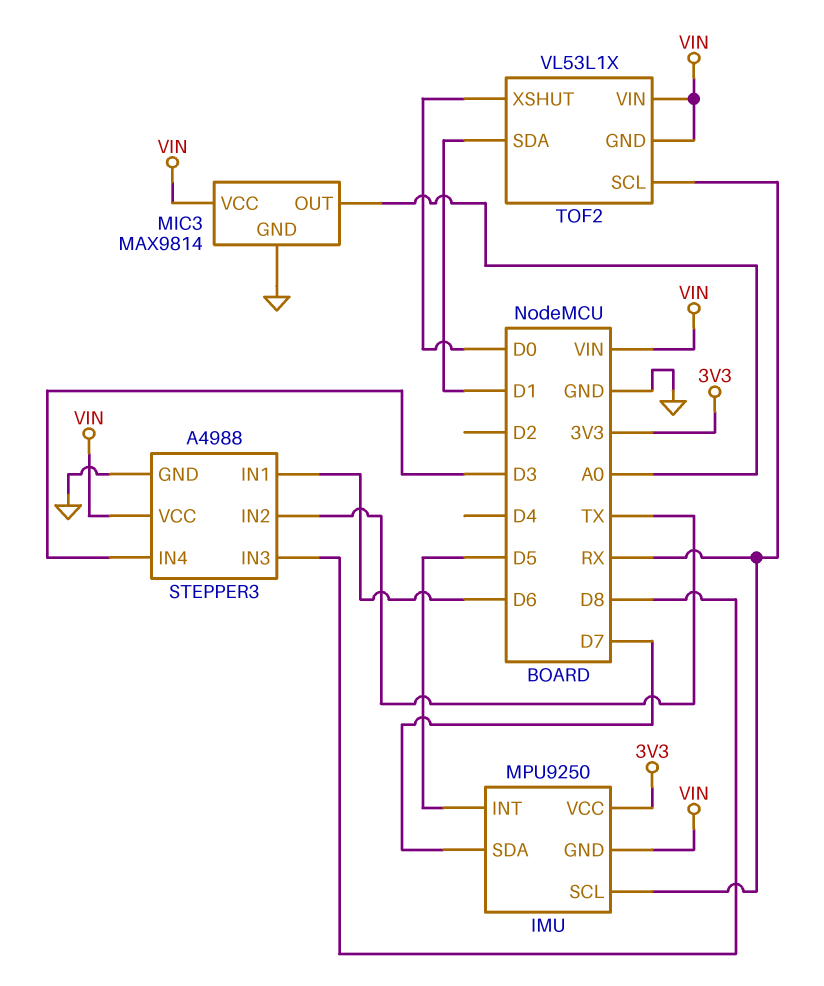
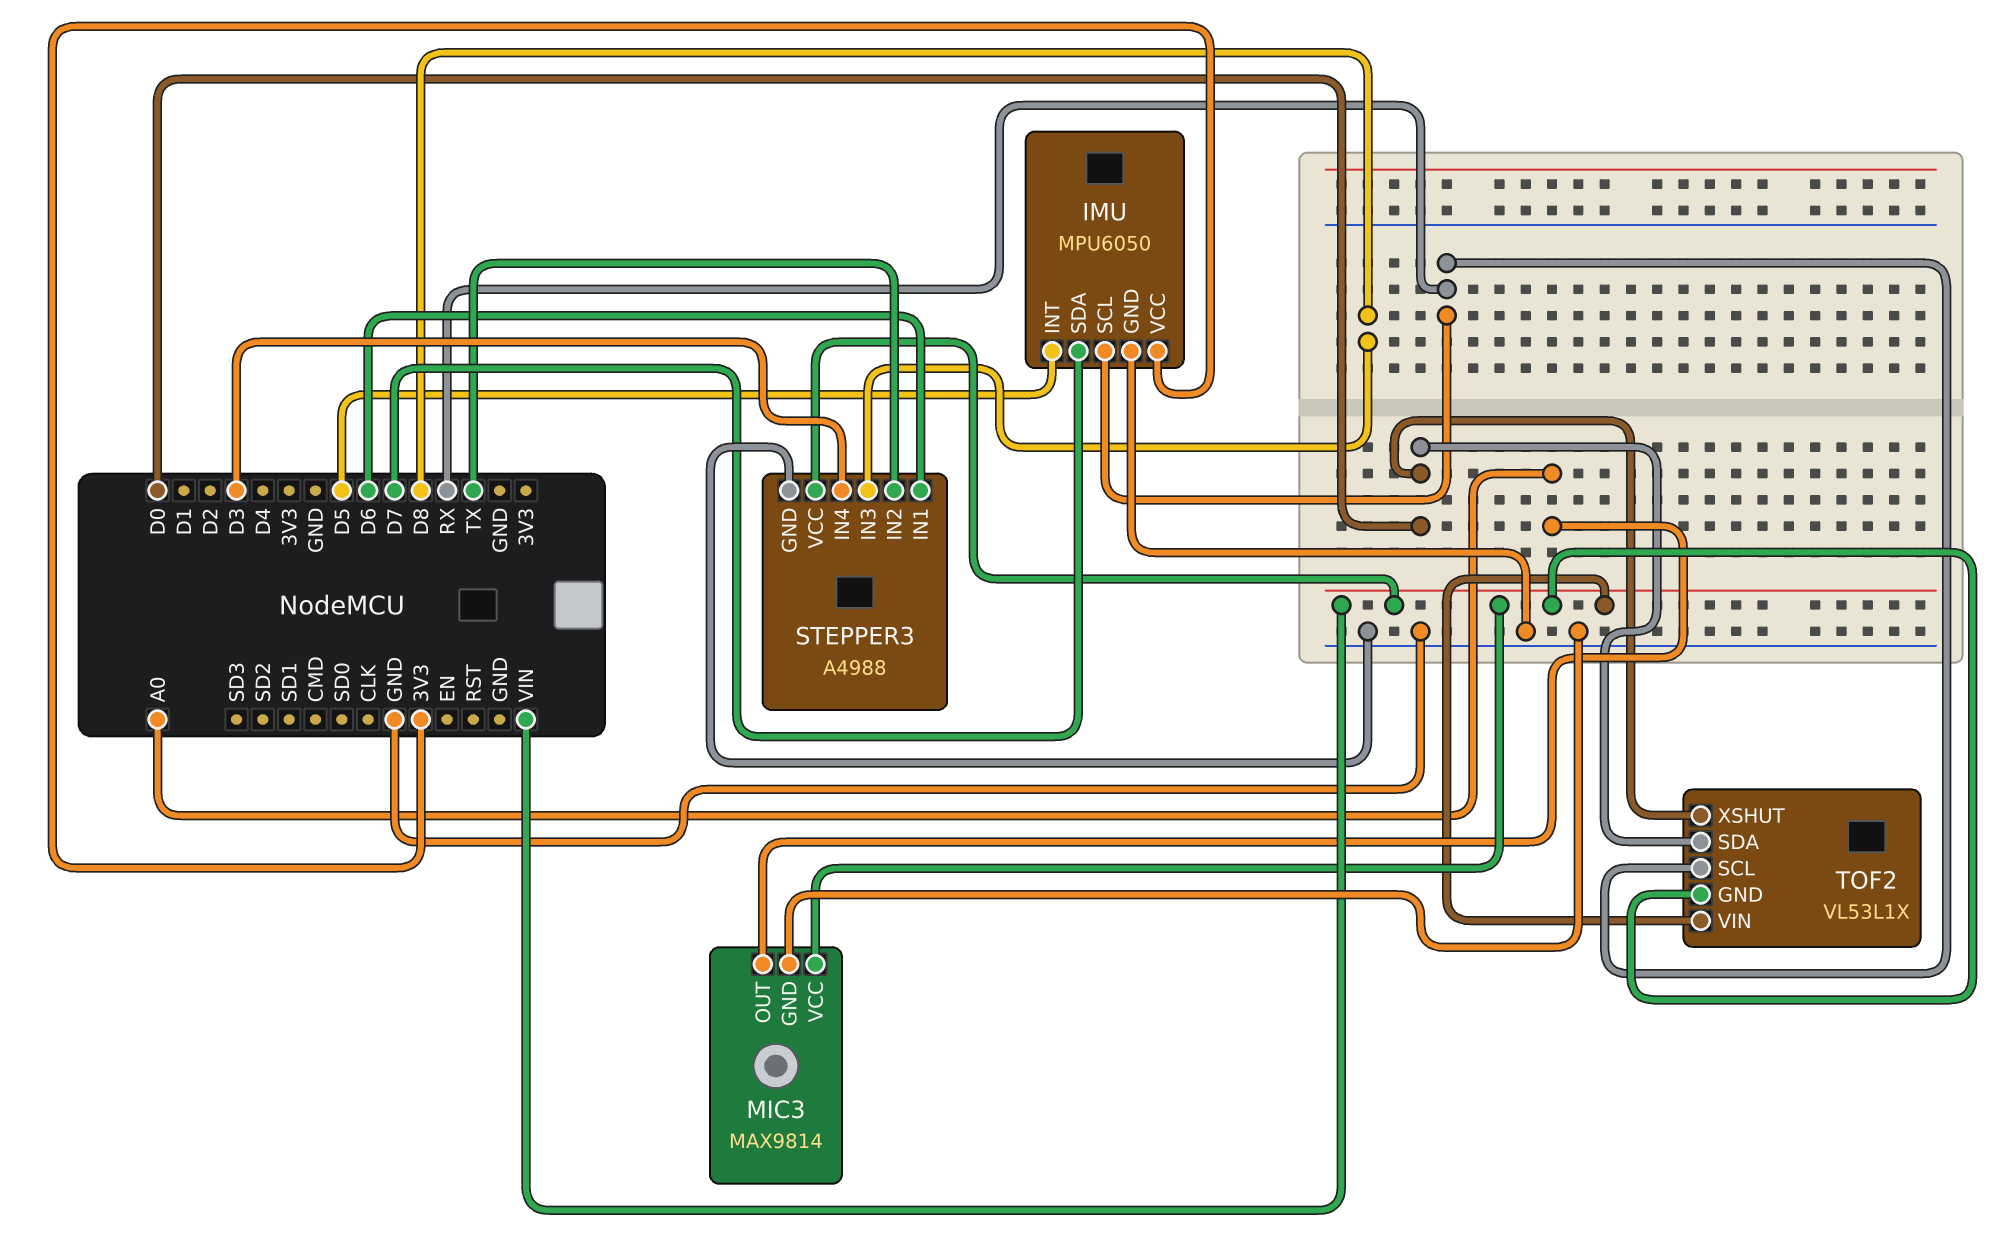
IMU: MPU9250 -> MPU6050
IMU pin GND: VIN -> GND
TOF2 pin SDA: D1 -> D0

